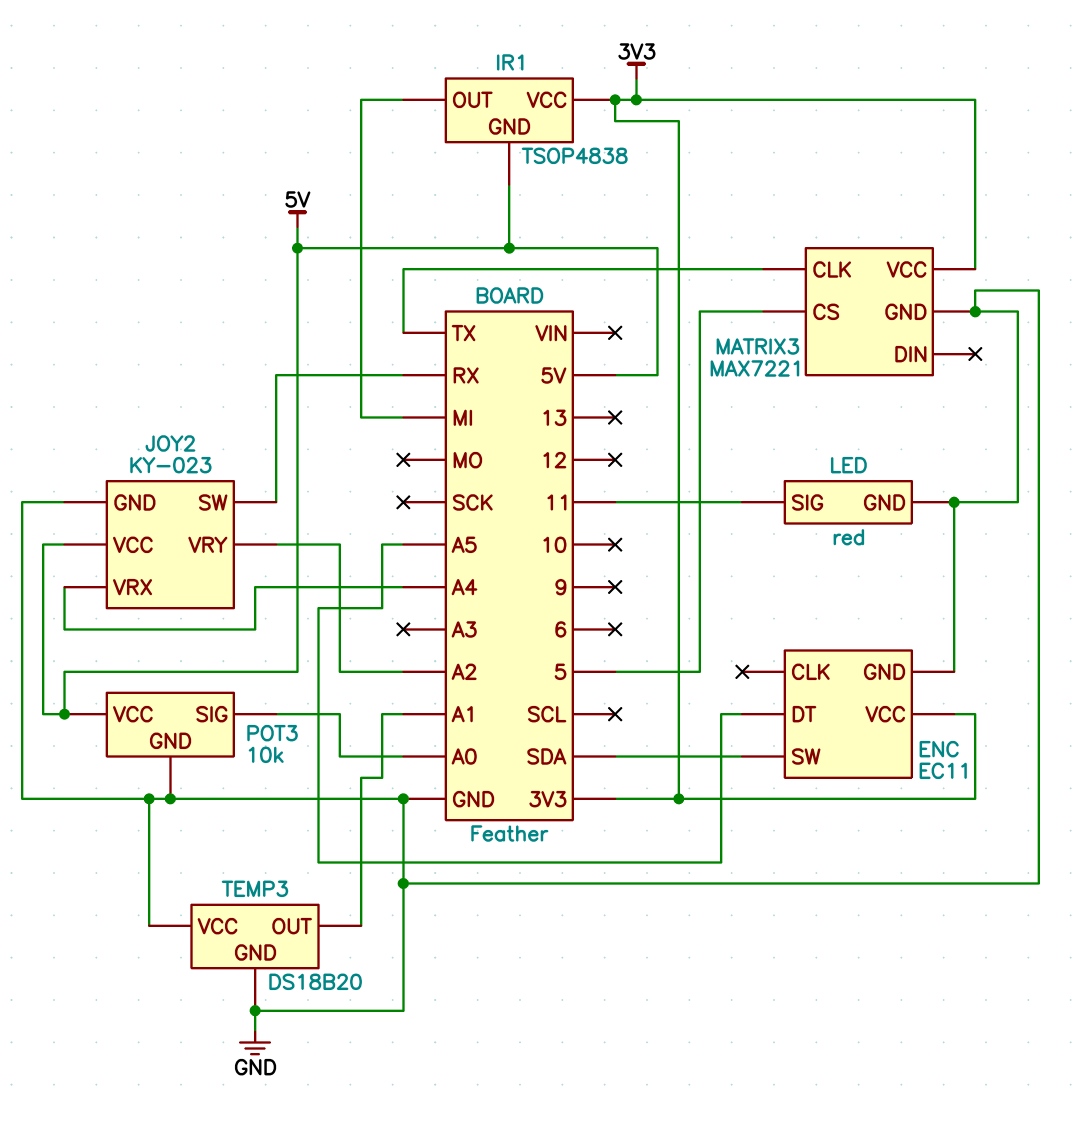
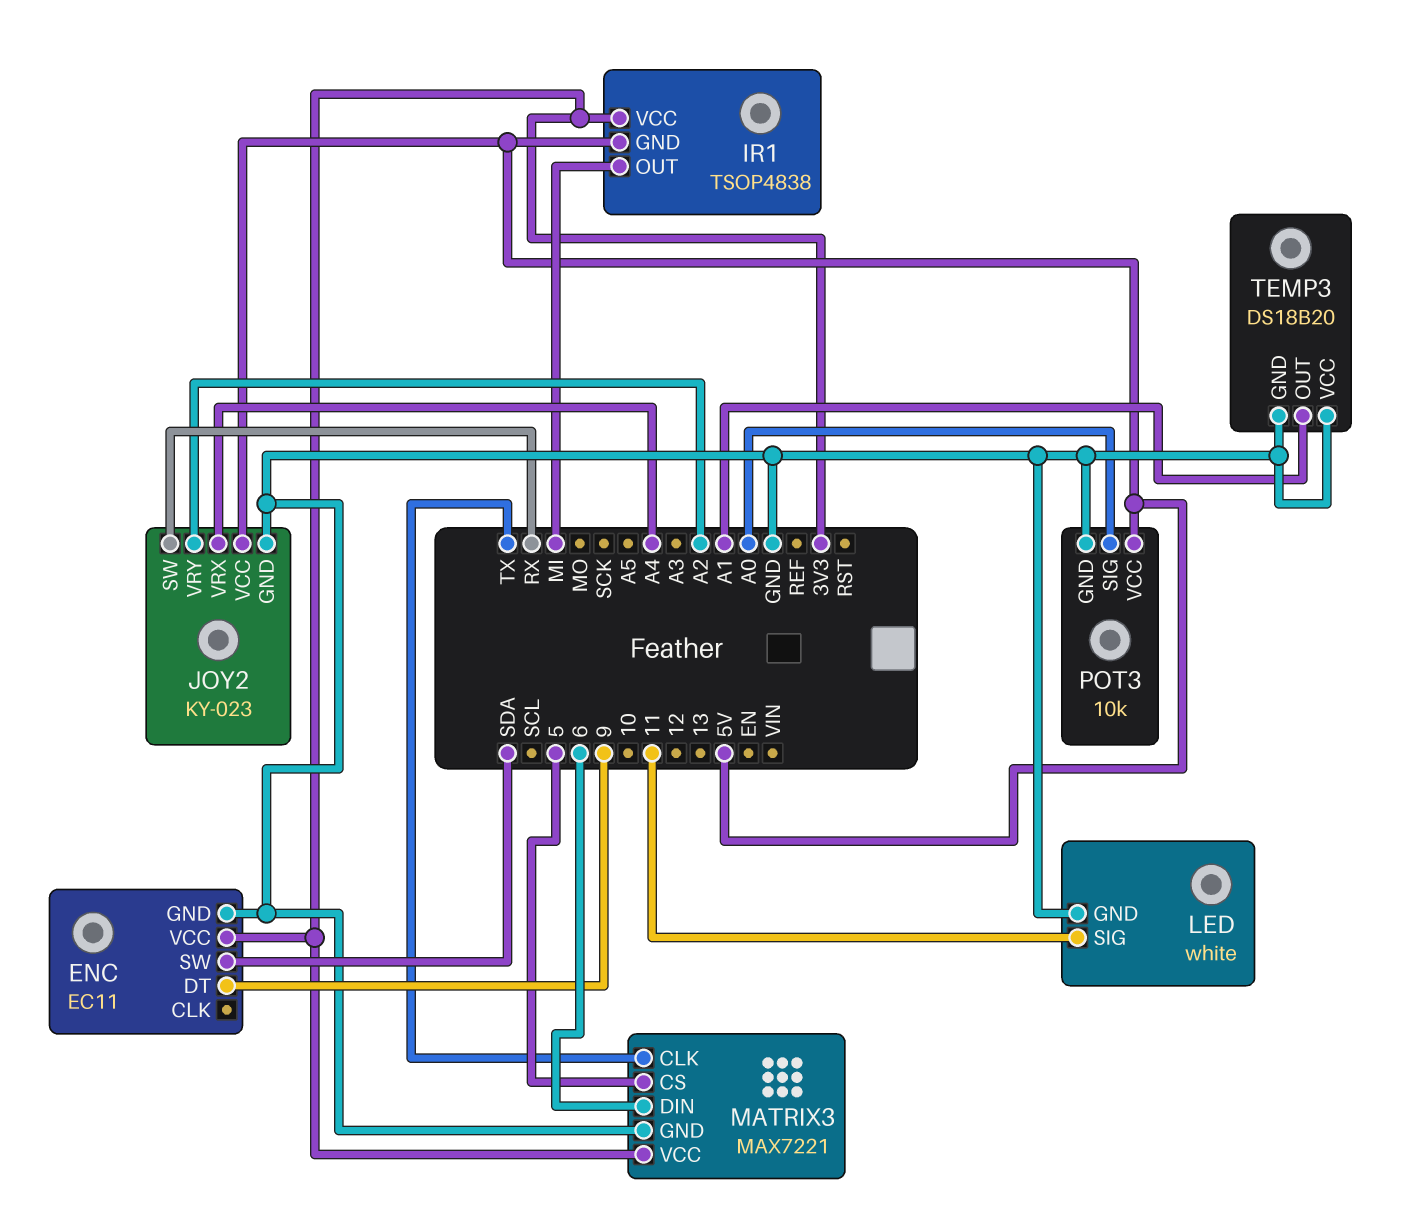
ENC pin DT: A5 -> 9
LED: red -> white
MATRIX3 pin DIN: none -> 6

